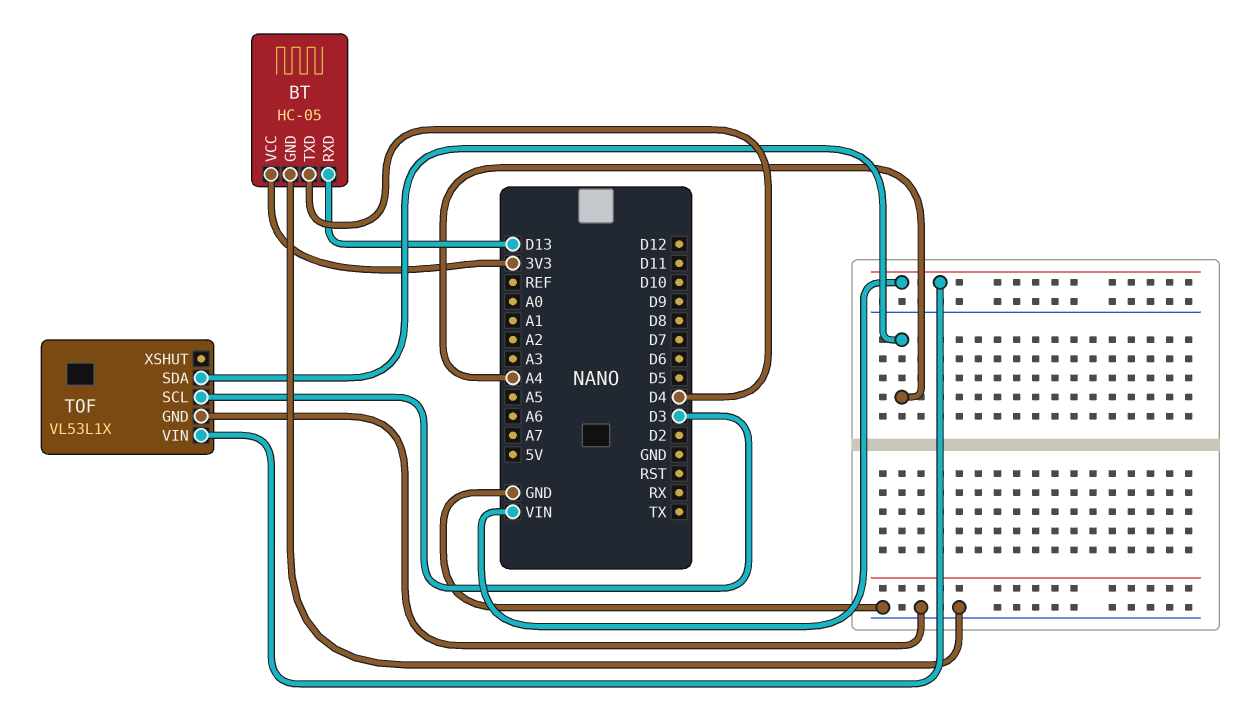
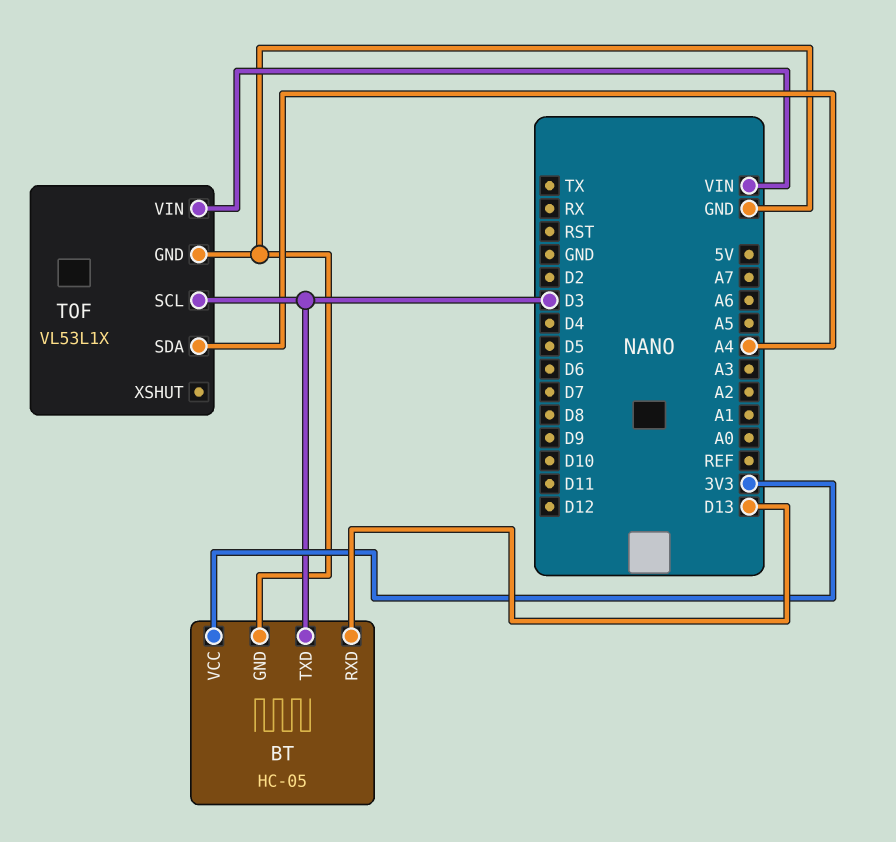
BT pin TXD: D4 -> D3

